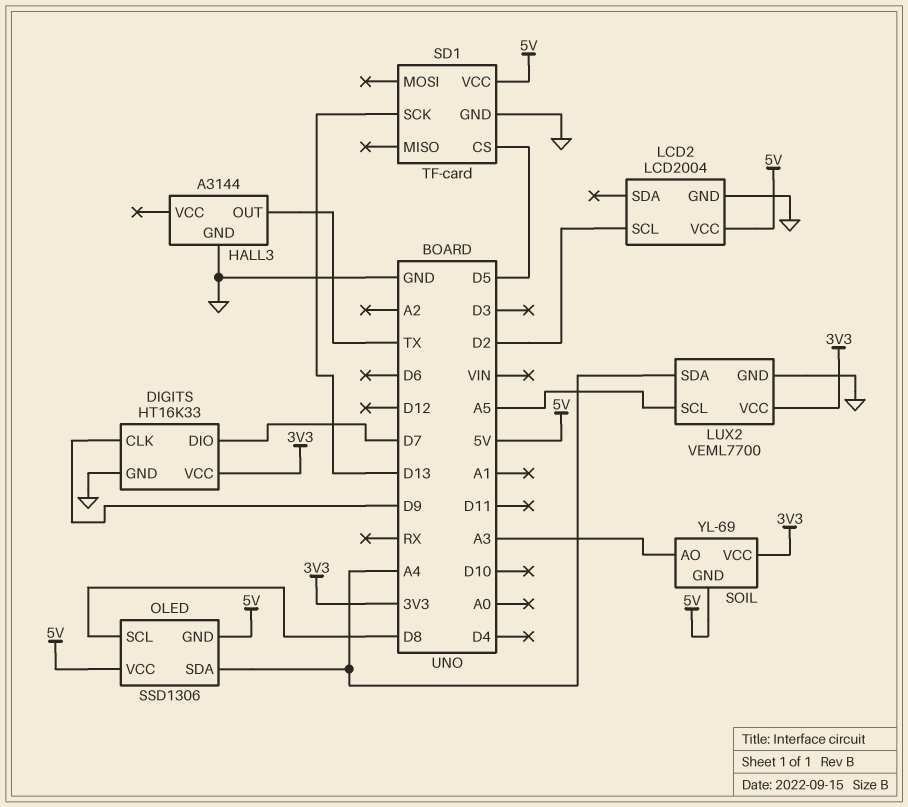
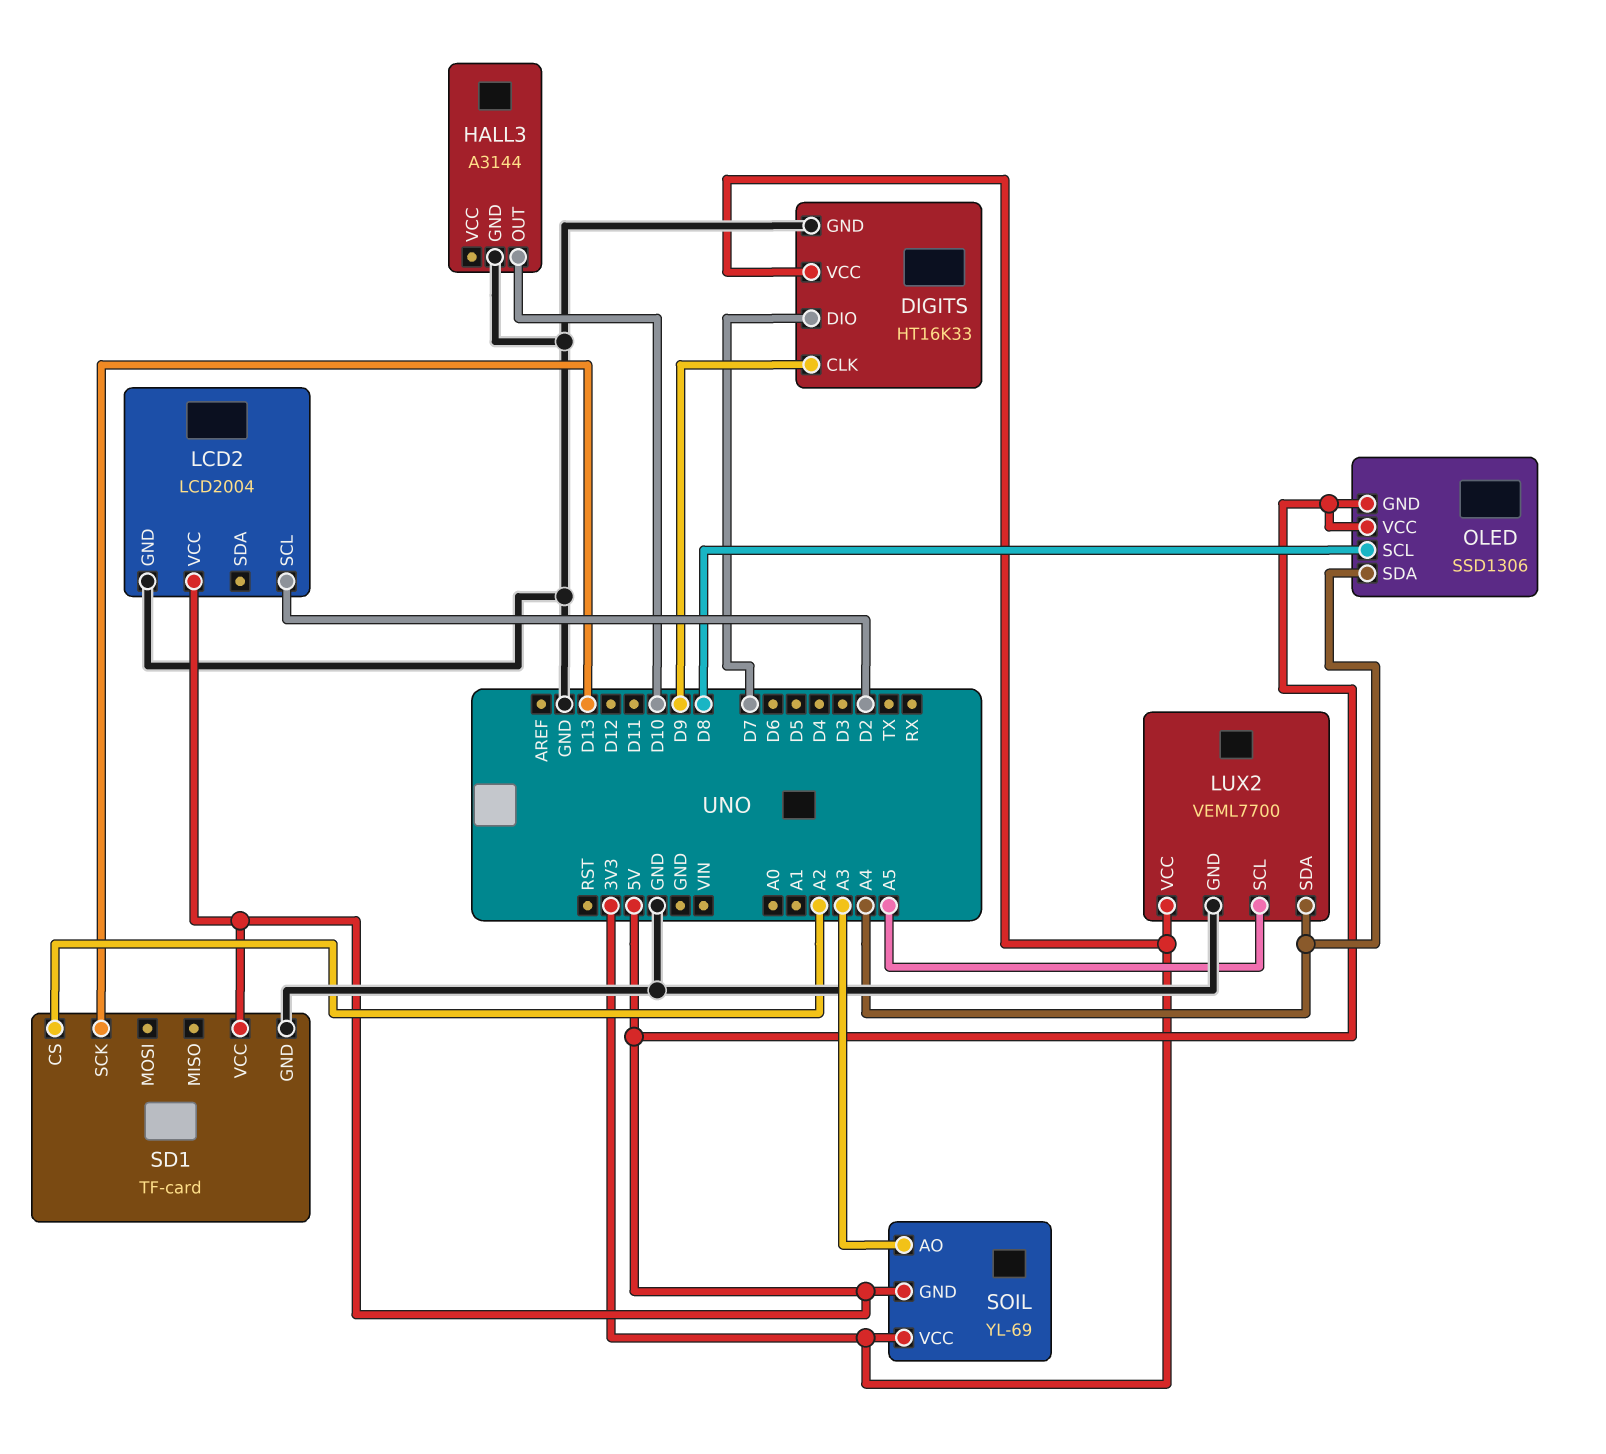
HALL3 pin OUT: TX -> D10
SD1 pin CS: D5 -> A2

